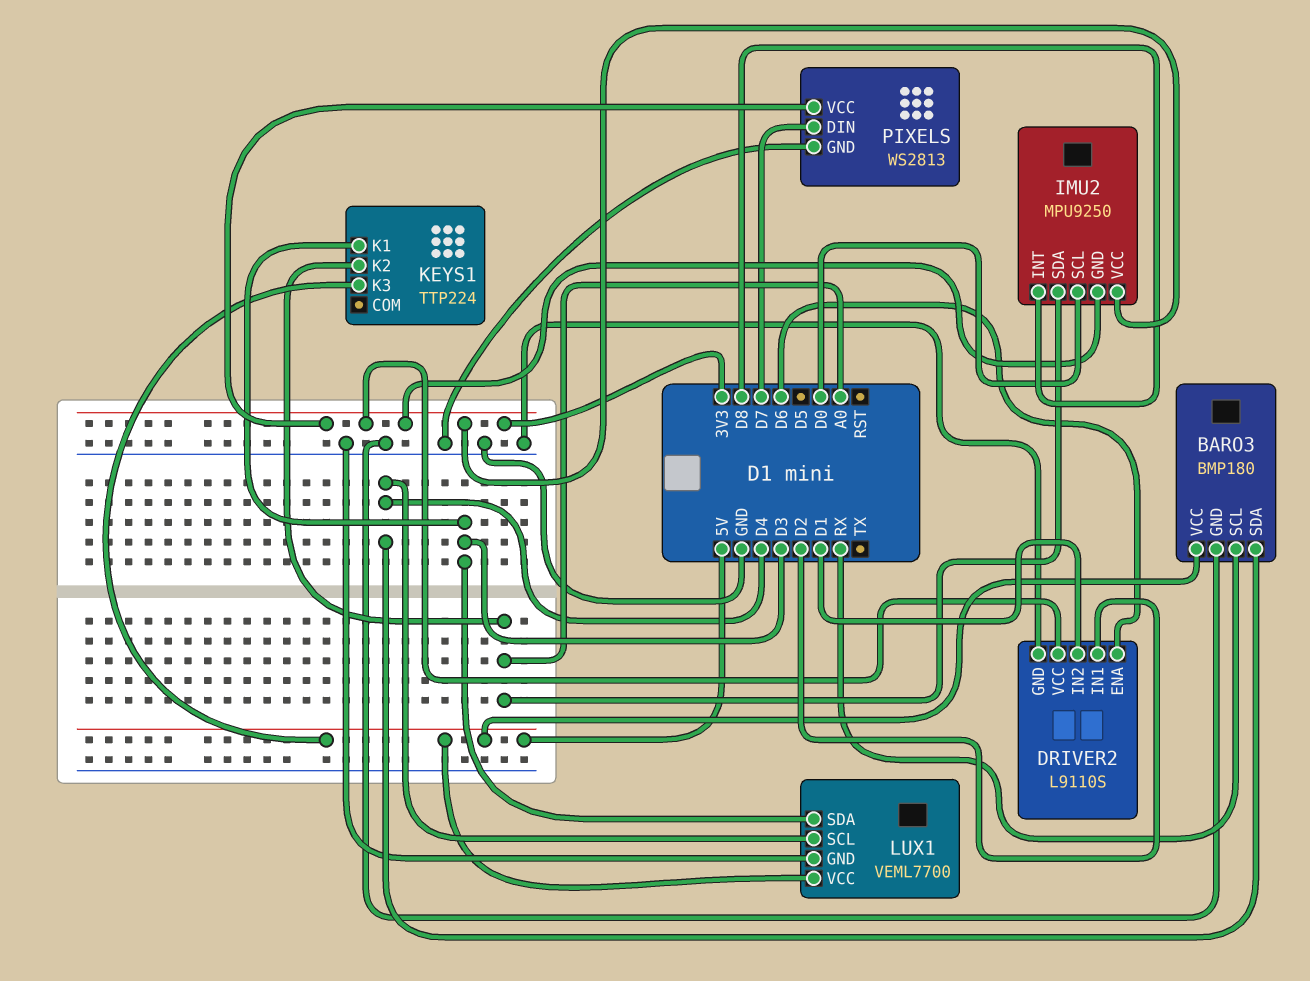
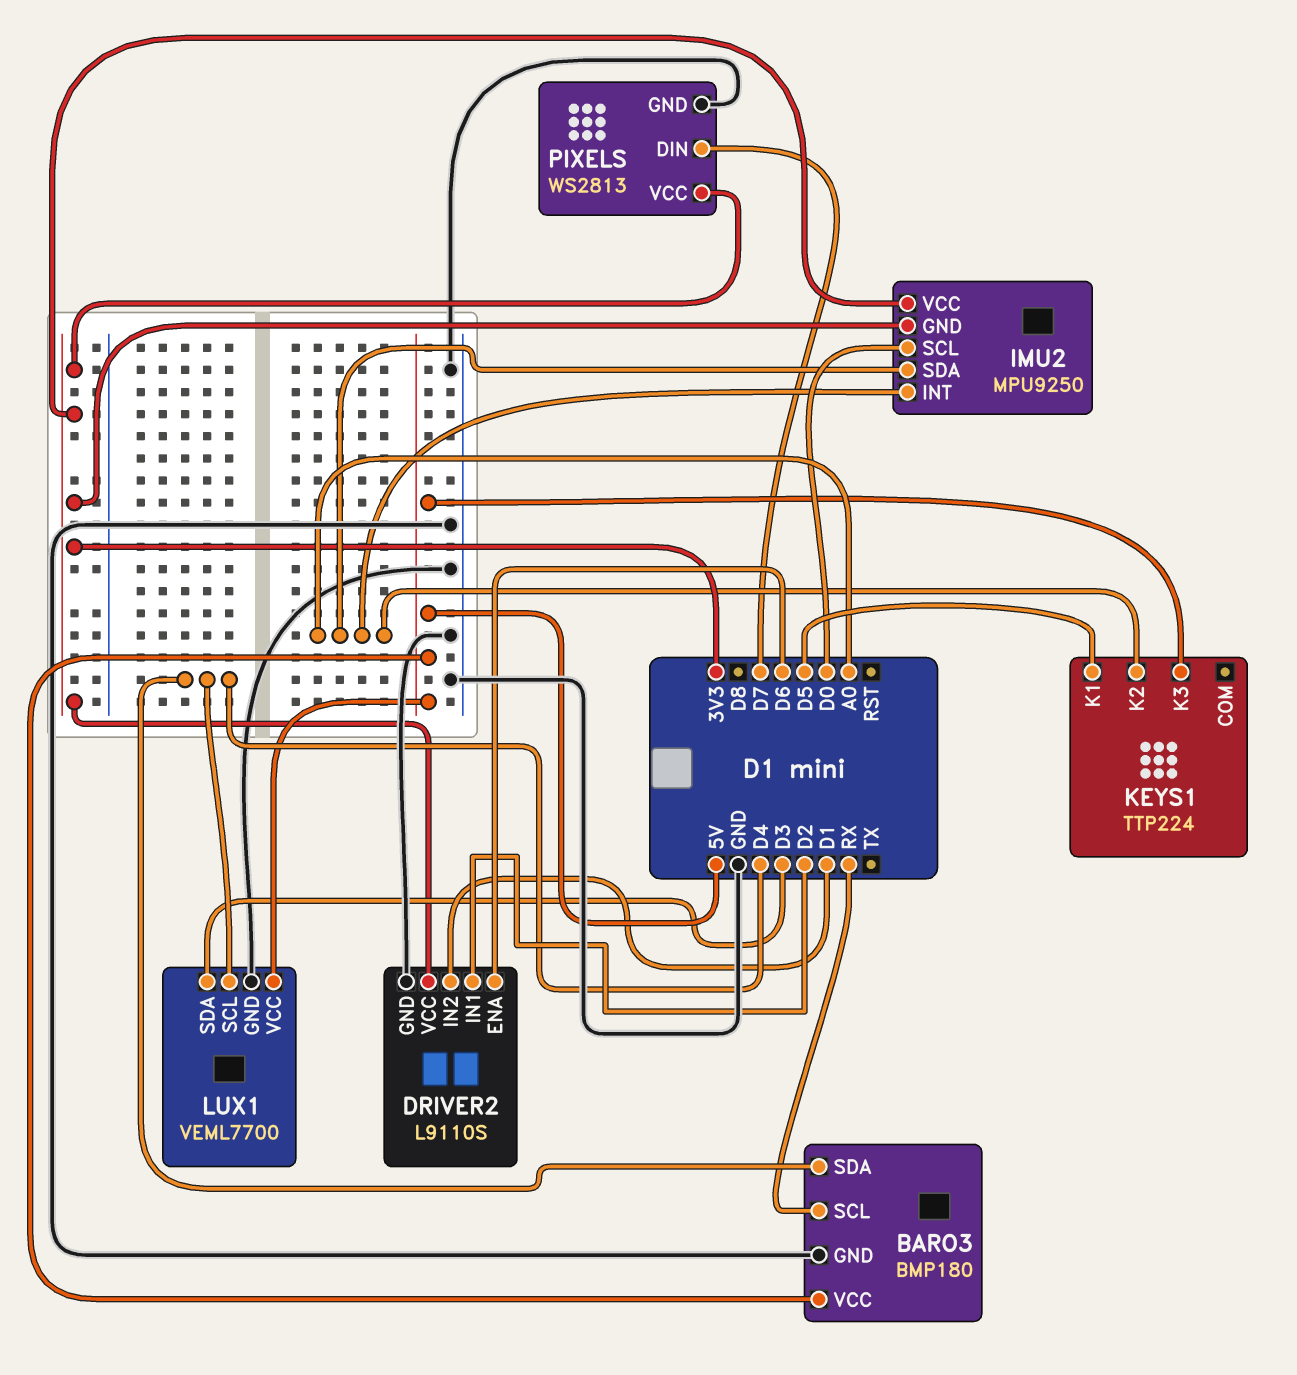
IMU2 pin INT: D8 -> A0
KEYS1 pin K1: D3 -> D5

